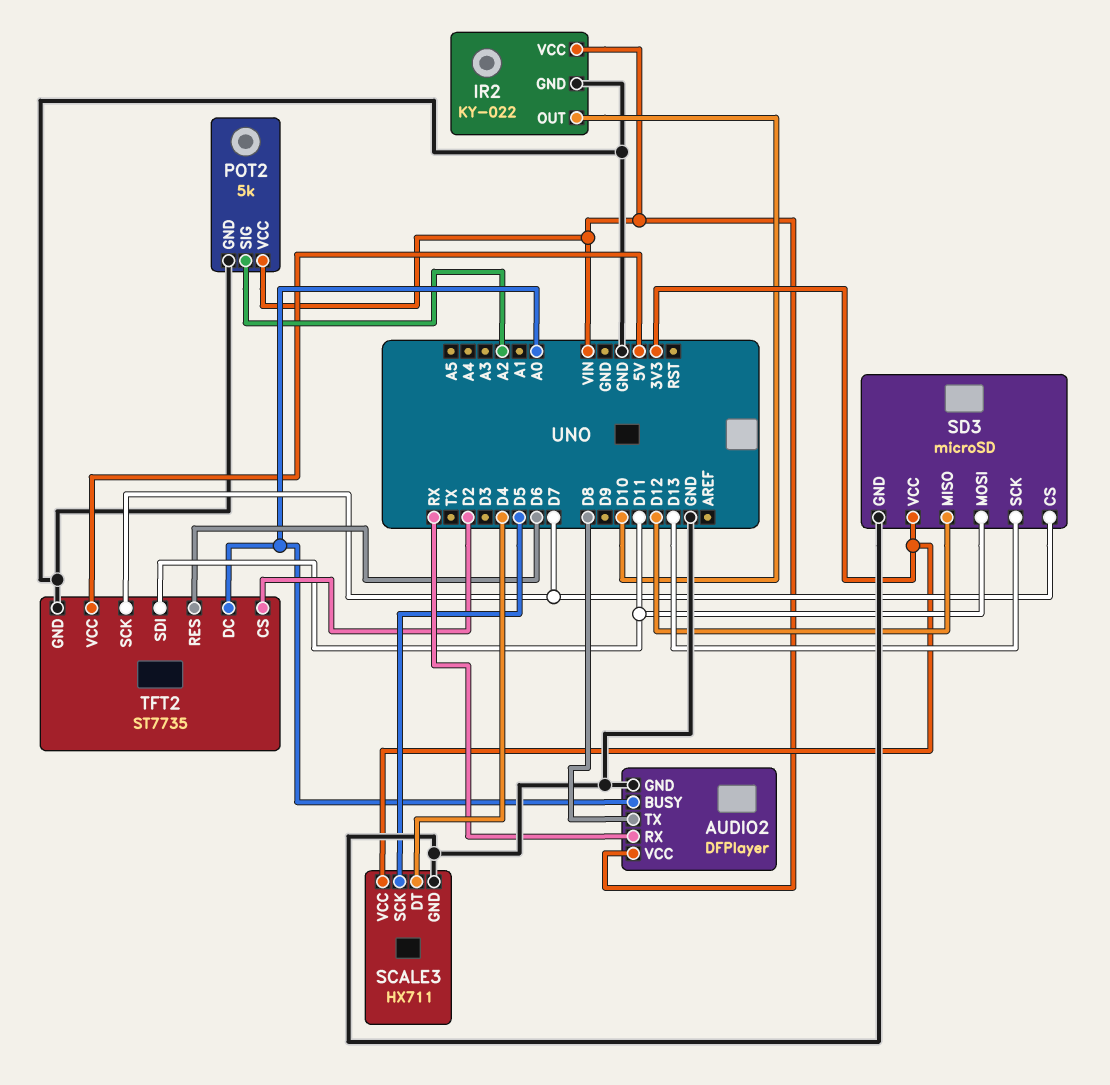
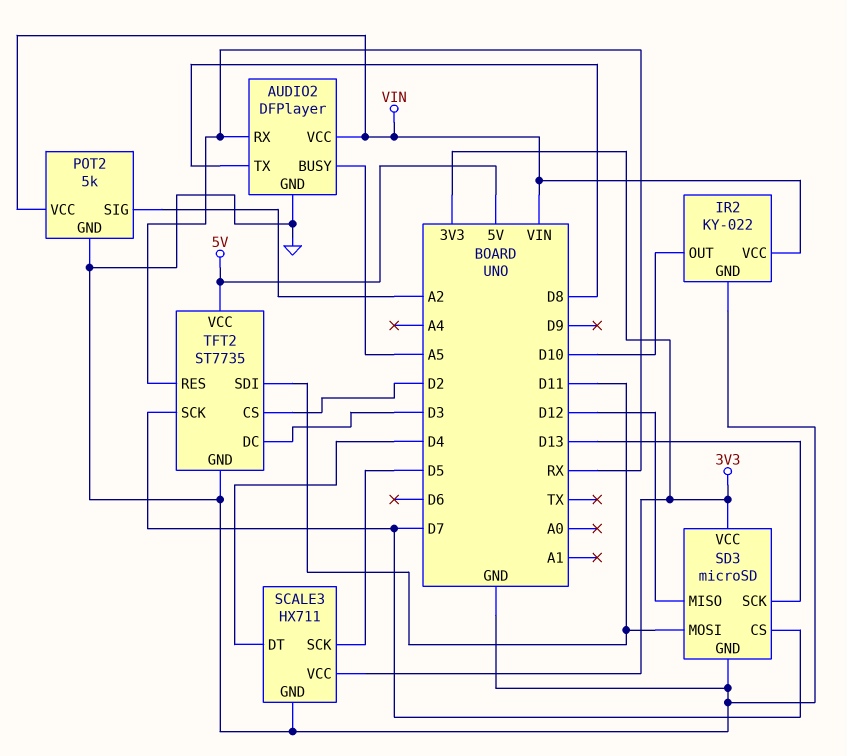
AUDIO2 pin BUSY: A0 -> A5
TFT2 pin DC: A0 -> D3
TFT2 pin RES: D6 -> RX

